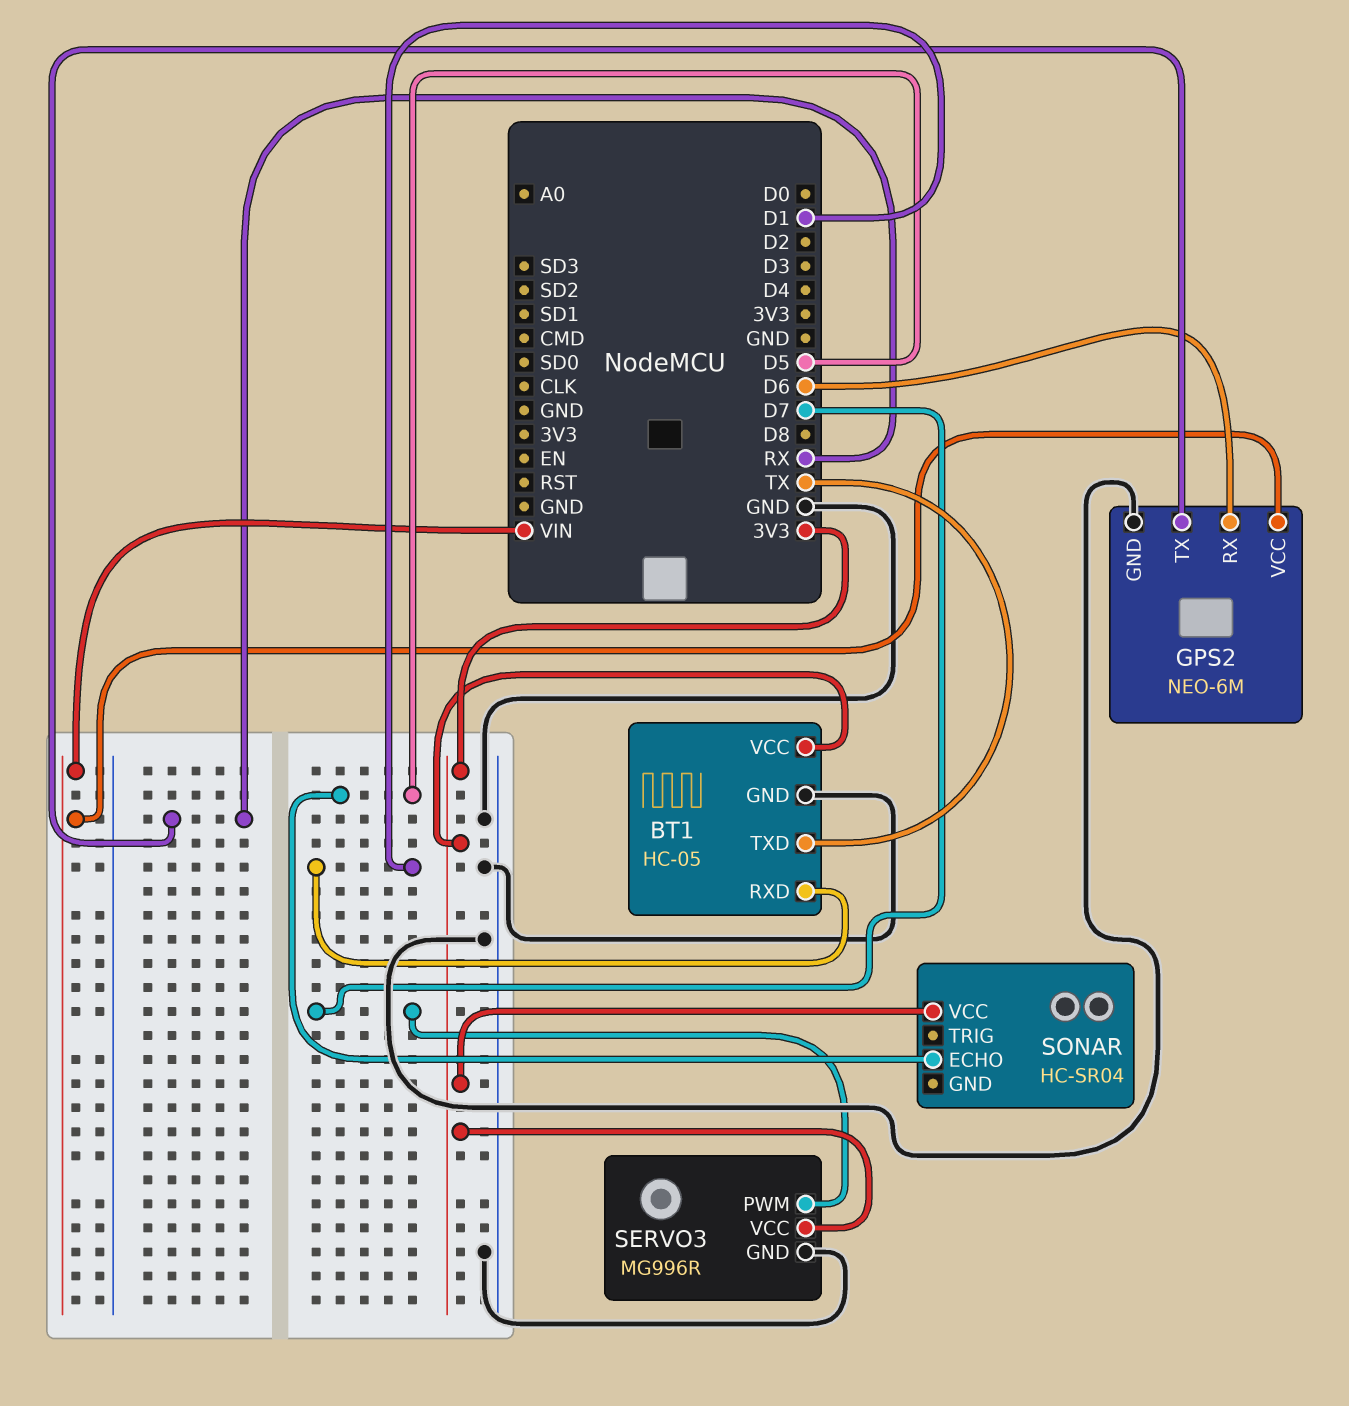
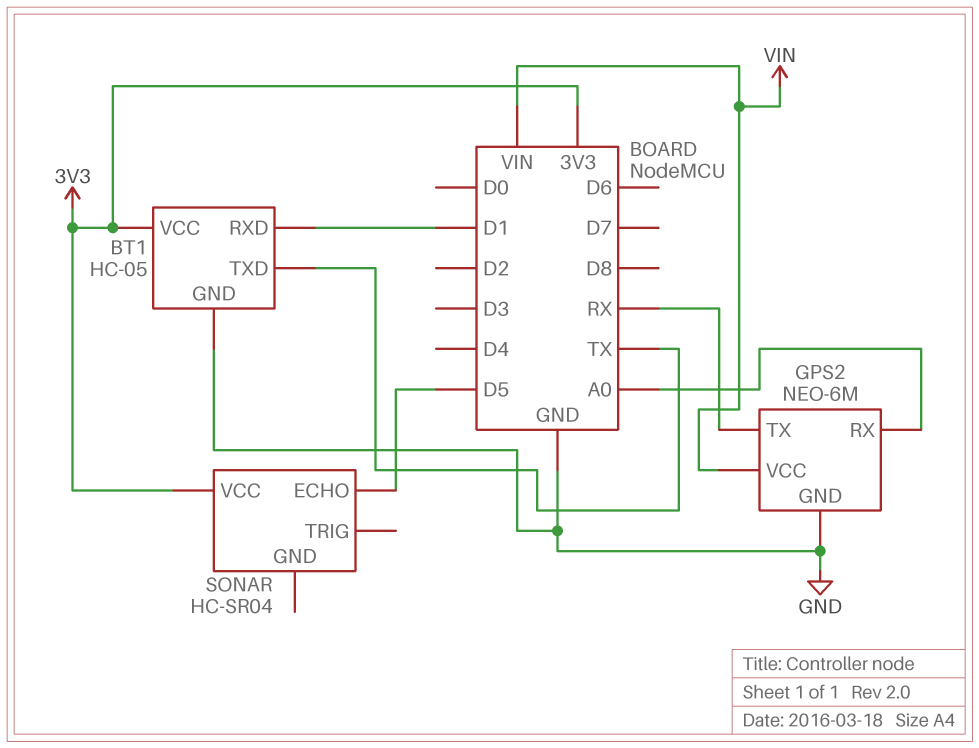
GPS2 pin RX: D6 -> A0
SERVO3: MG996R -> none
SERVO3 pin GND: GND -> none
SERVO3 pin PWM: D7 -> none
SERVO3 pin VCC: 3V3 -> none

